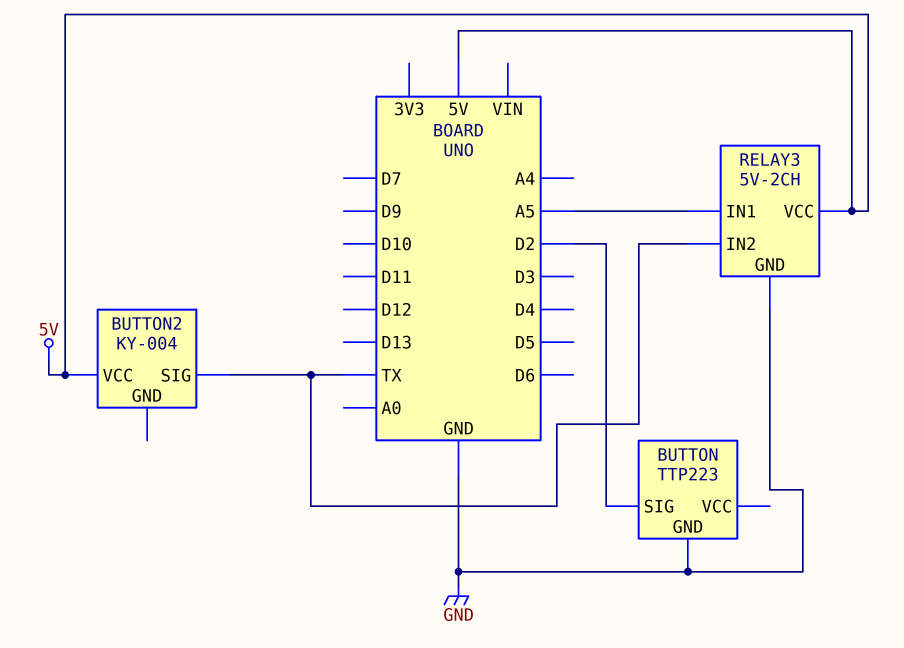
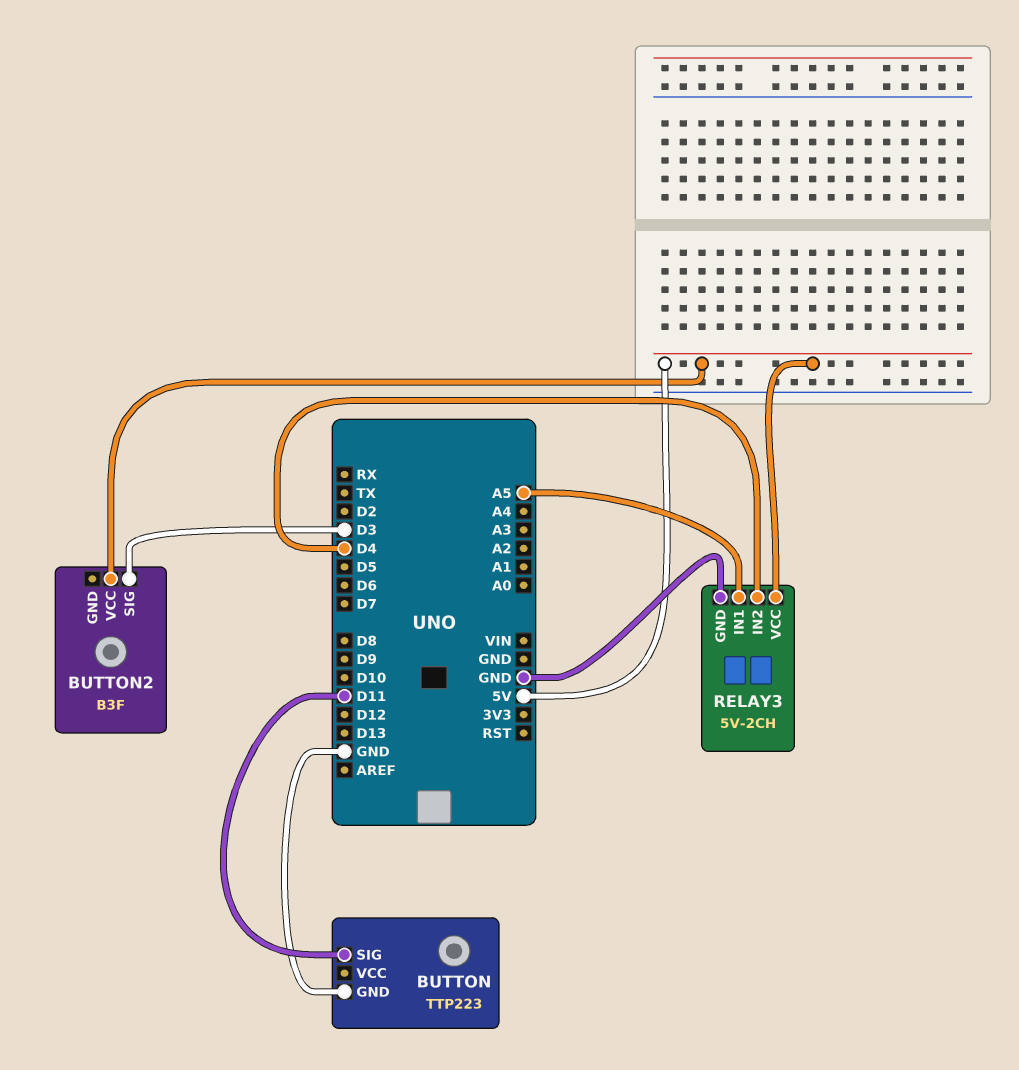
BUTTON pin SIG: D2 -> D11
BUTTON2: KY-004 -> B3F
BUTTON2 pin SIG: TX -> D3
RELAY3 pin IN2: TX -> D4

